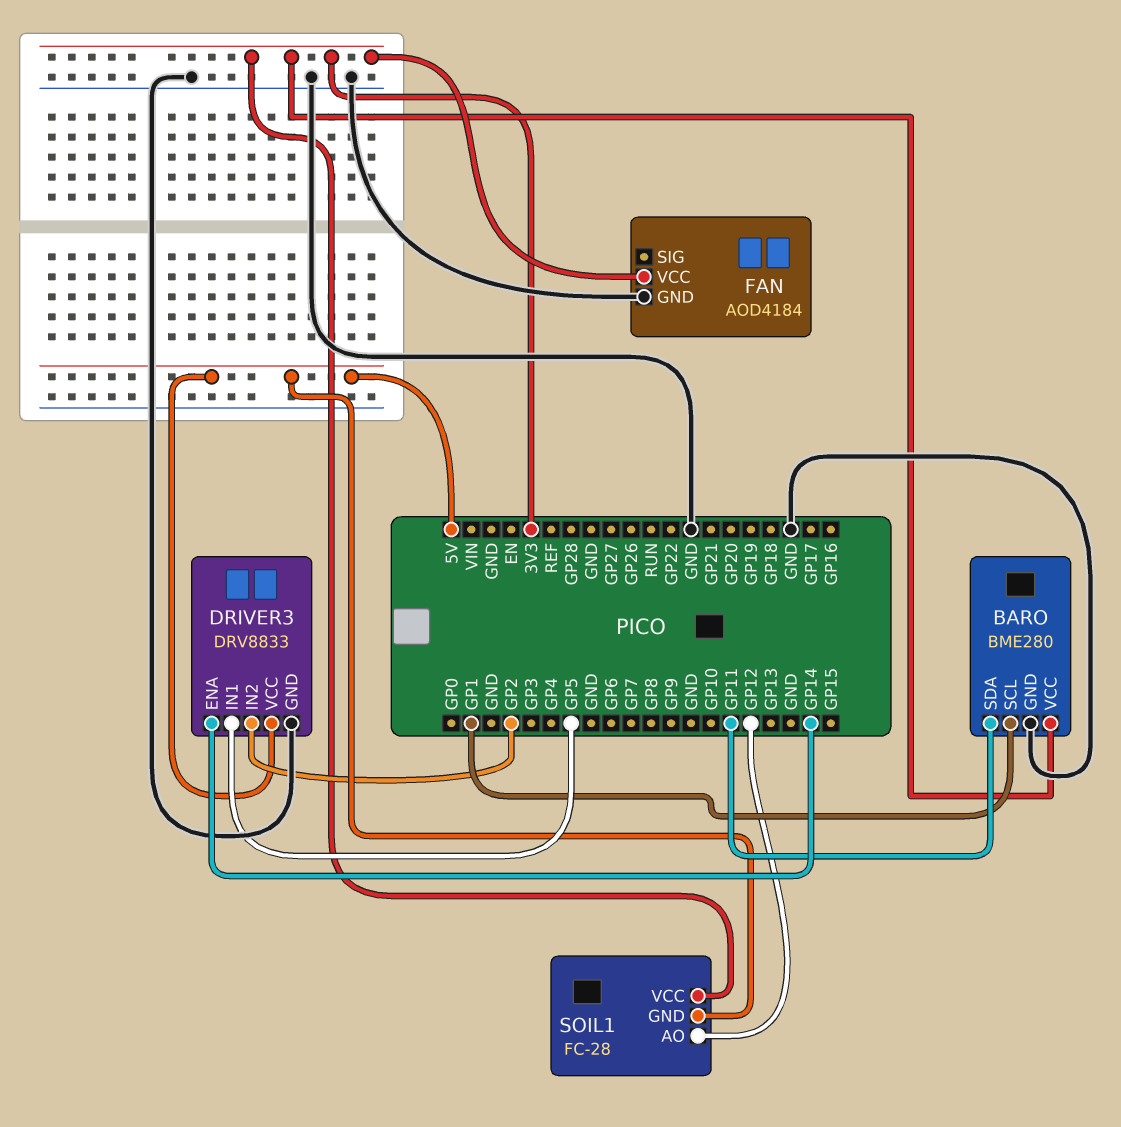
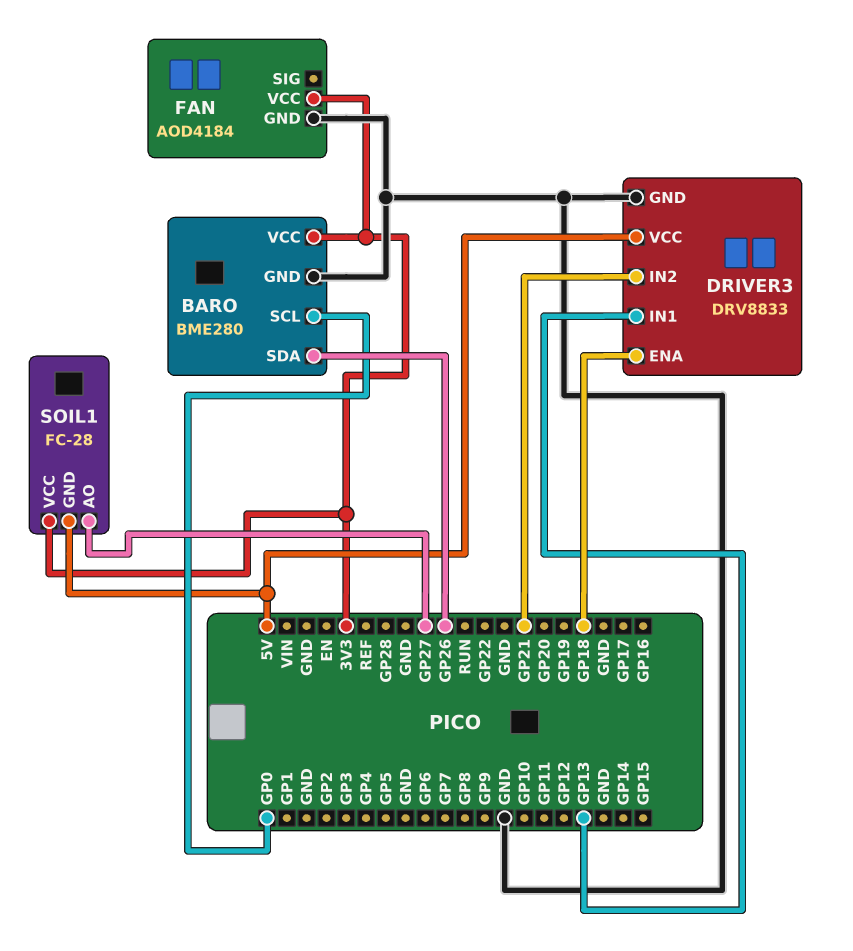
BARO pin SCL: GP1 -> GP0
BARO pin SDA: GP11 -> GP26
DRIVER3 pin ENA: GP14 -> GP18
DRIVER3 pin IN1: GP5 -> GP13
DRIVER3 pin IN2: GP2 -> GP21
SOIL1 pin AO: GP12 -> GP27

